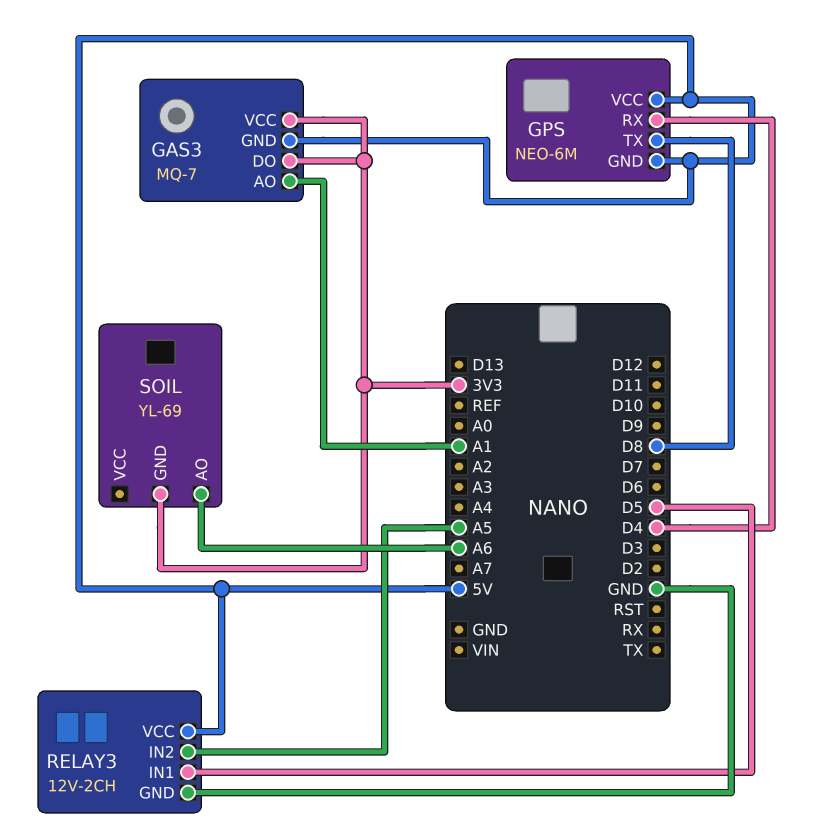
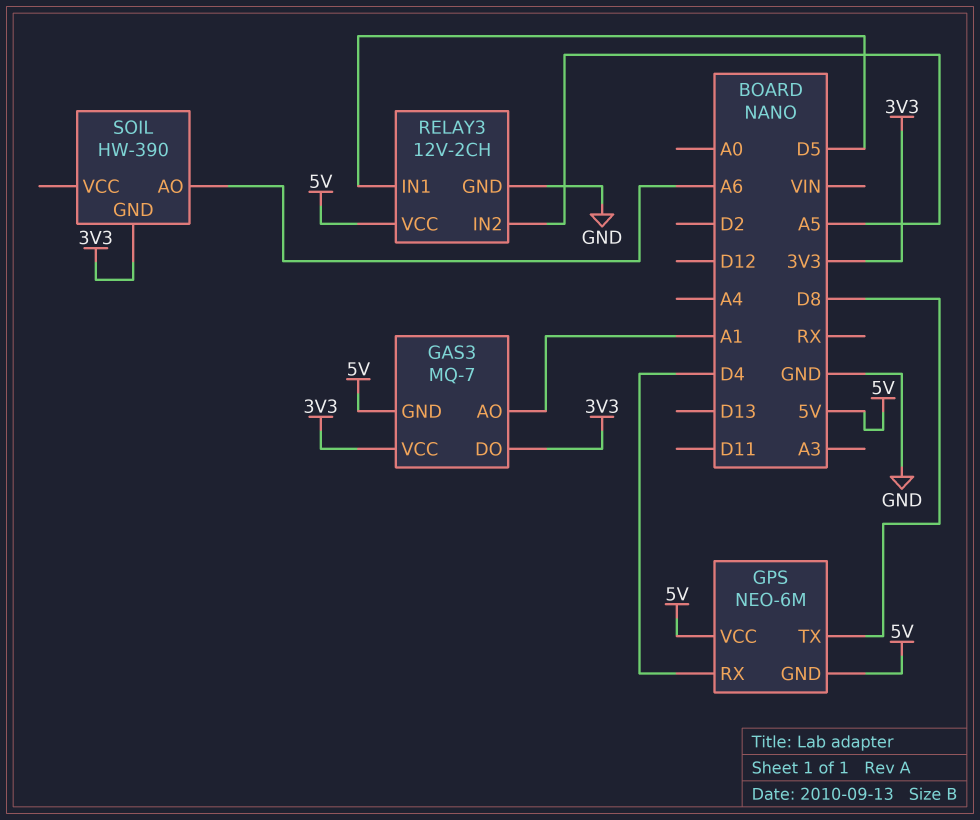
SOIL: YL-69 -> HW-390

